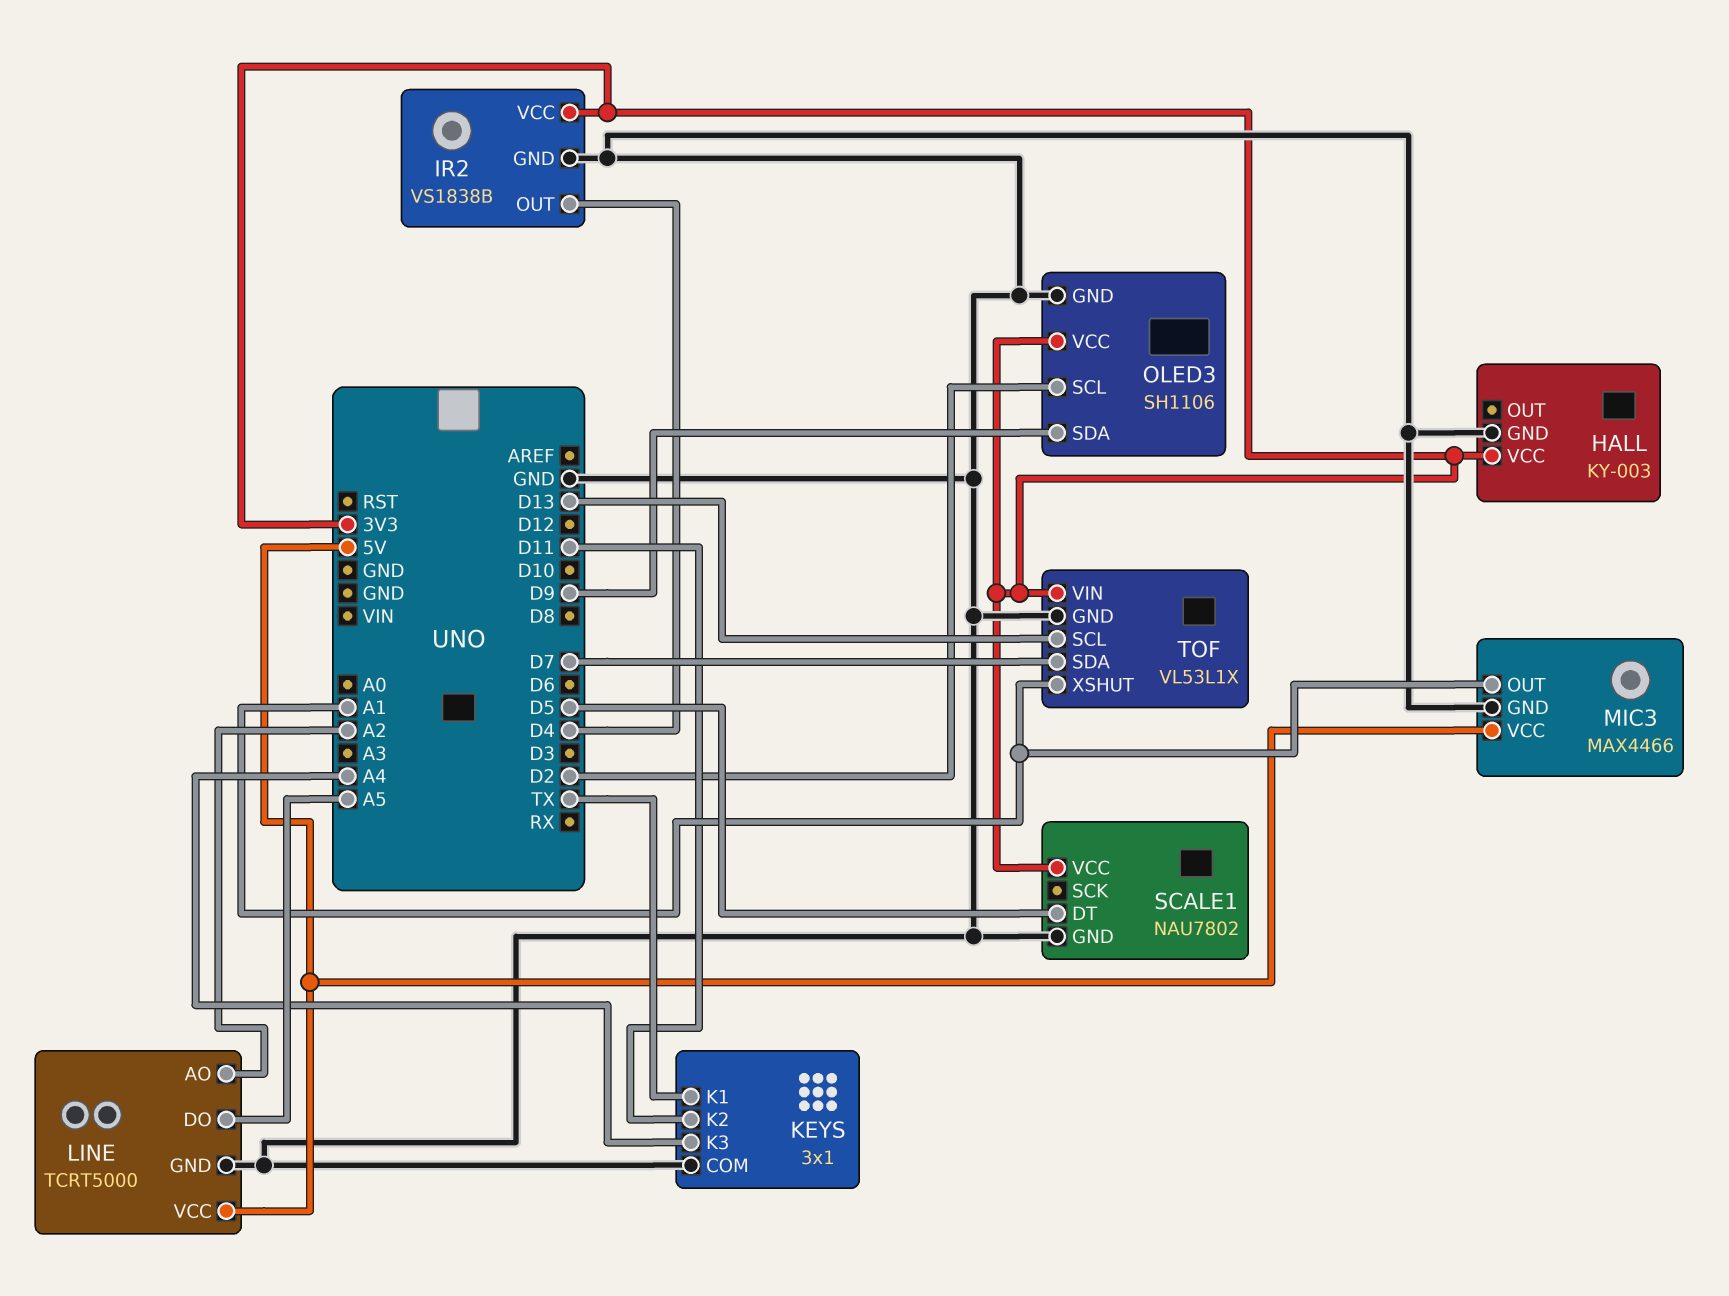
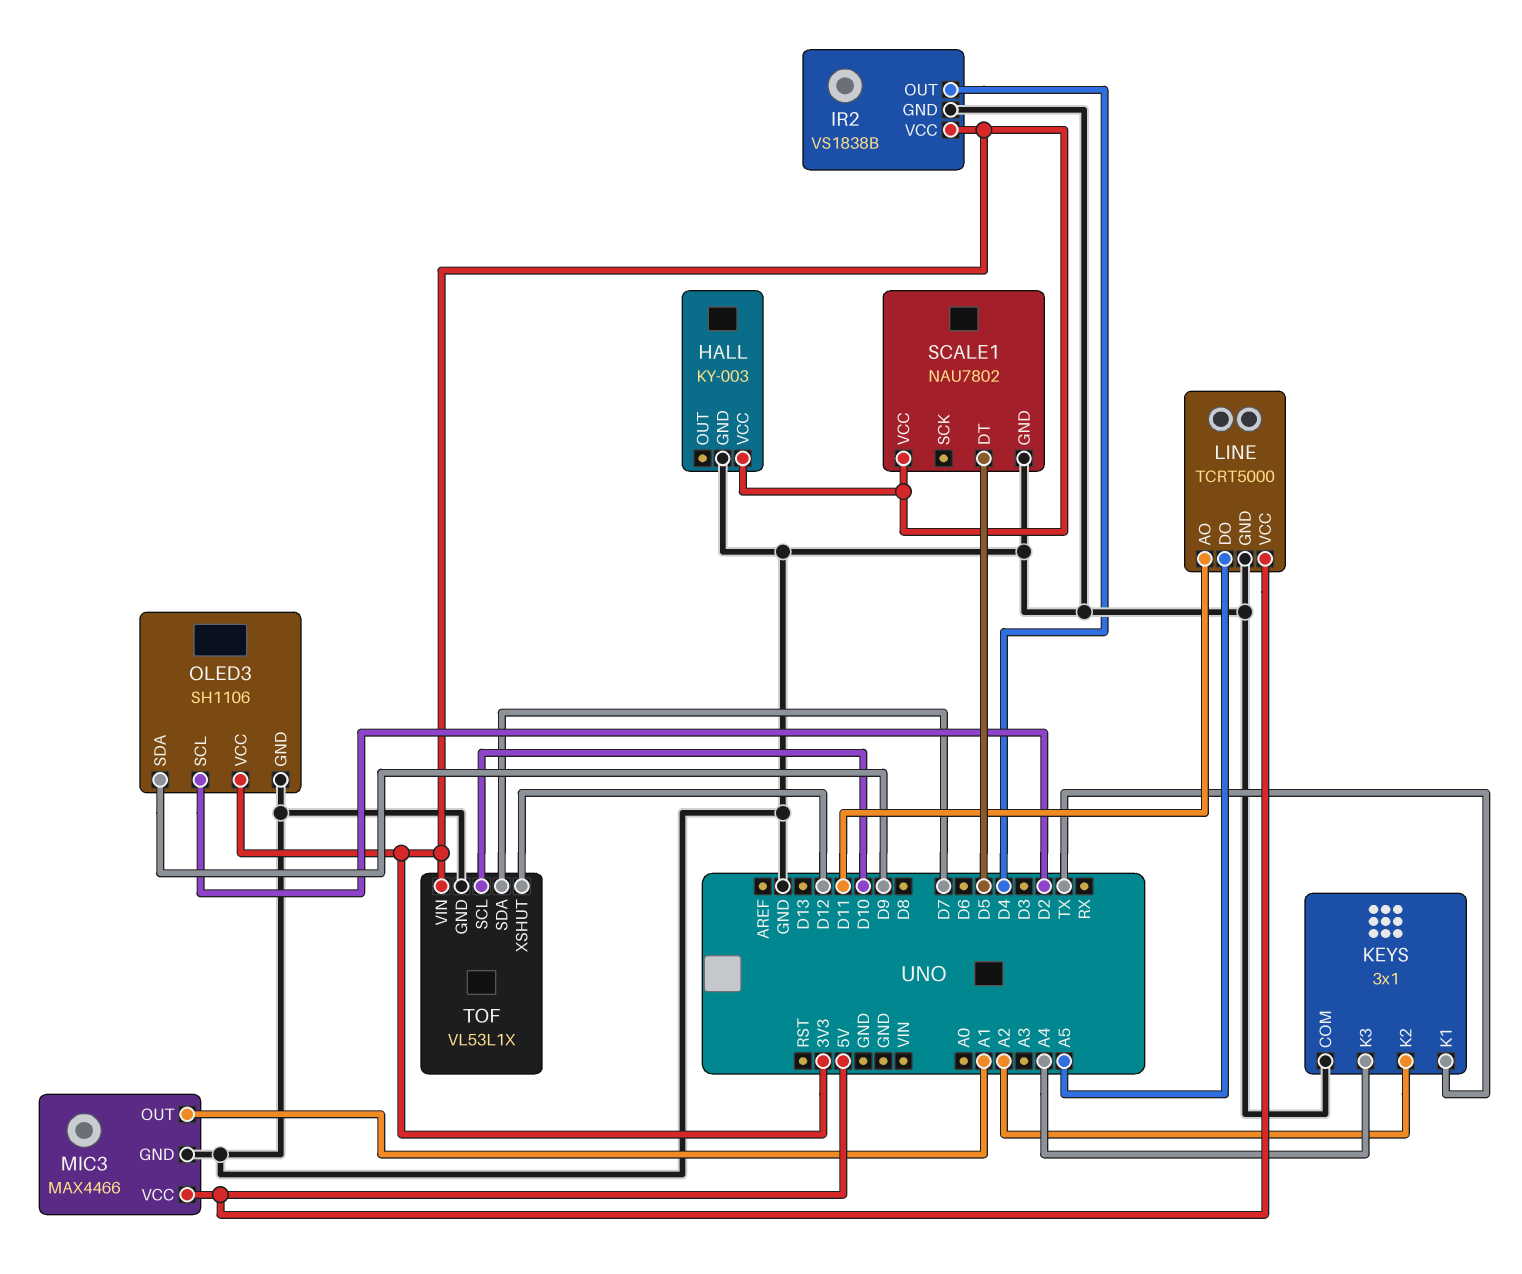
KEYS pin K2: D11 -> A2
LINE pin AO: A2 -> D11
TOF pin SCL: D13 -> D10
TOF pin XSHUT: A1 -> D12

